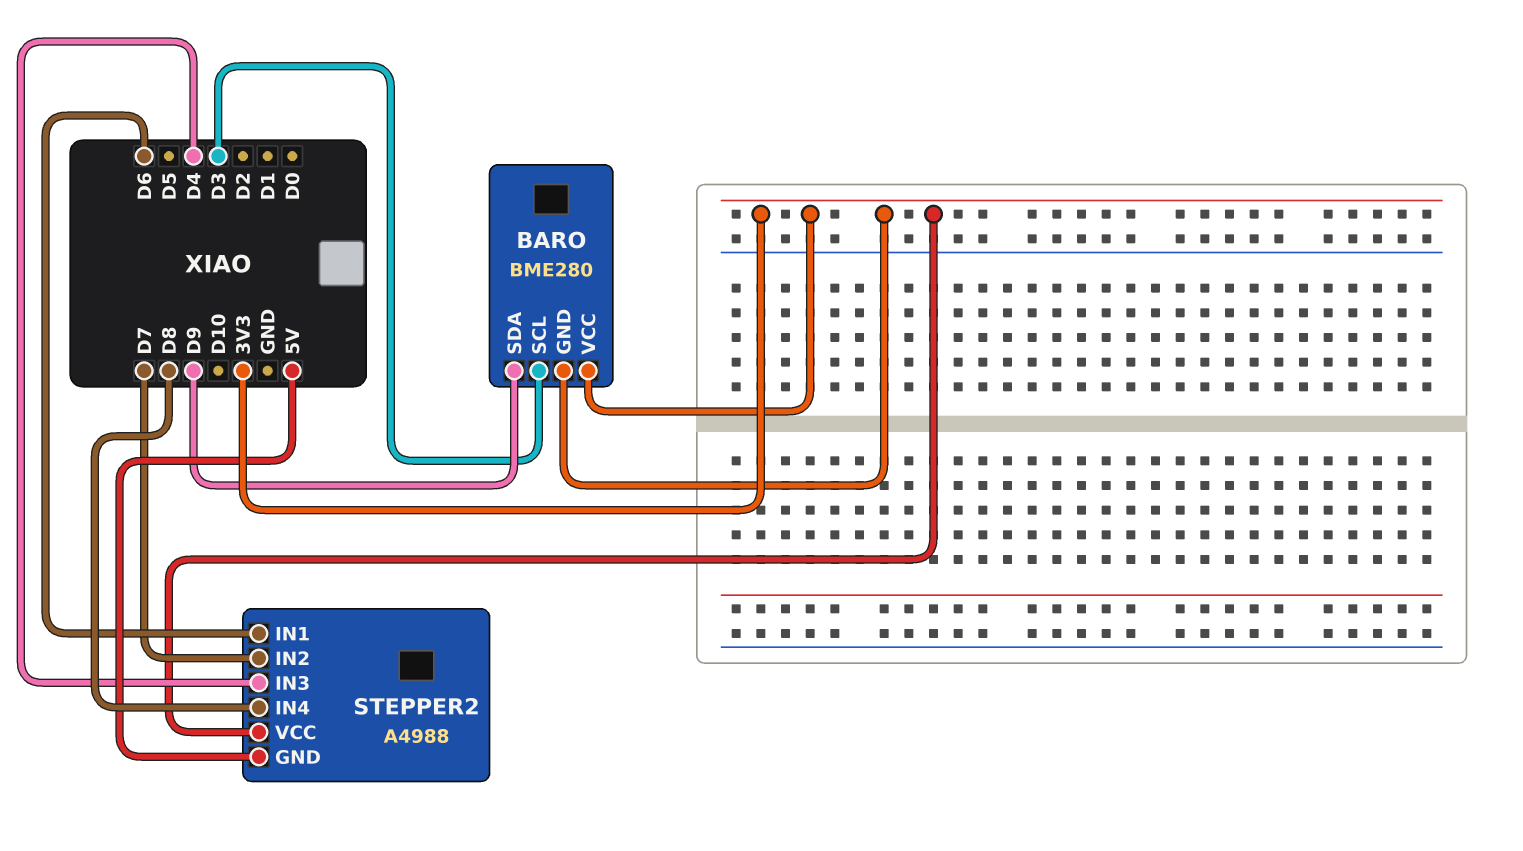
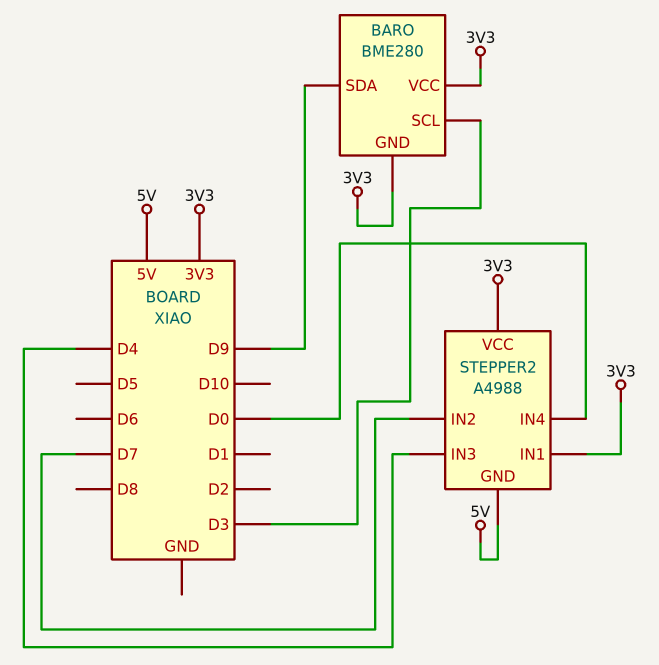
STEPPER2 pin IN1: D6 -> 3V3
STEPPER2 pin IN4: D8 -> D0

